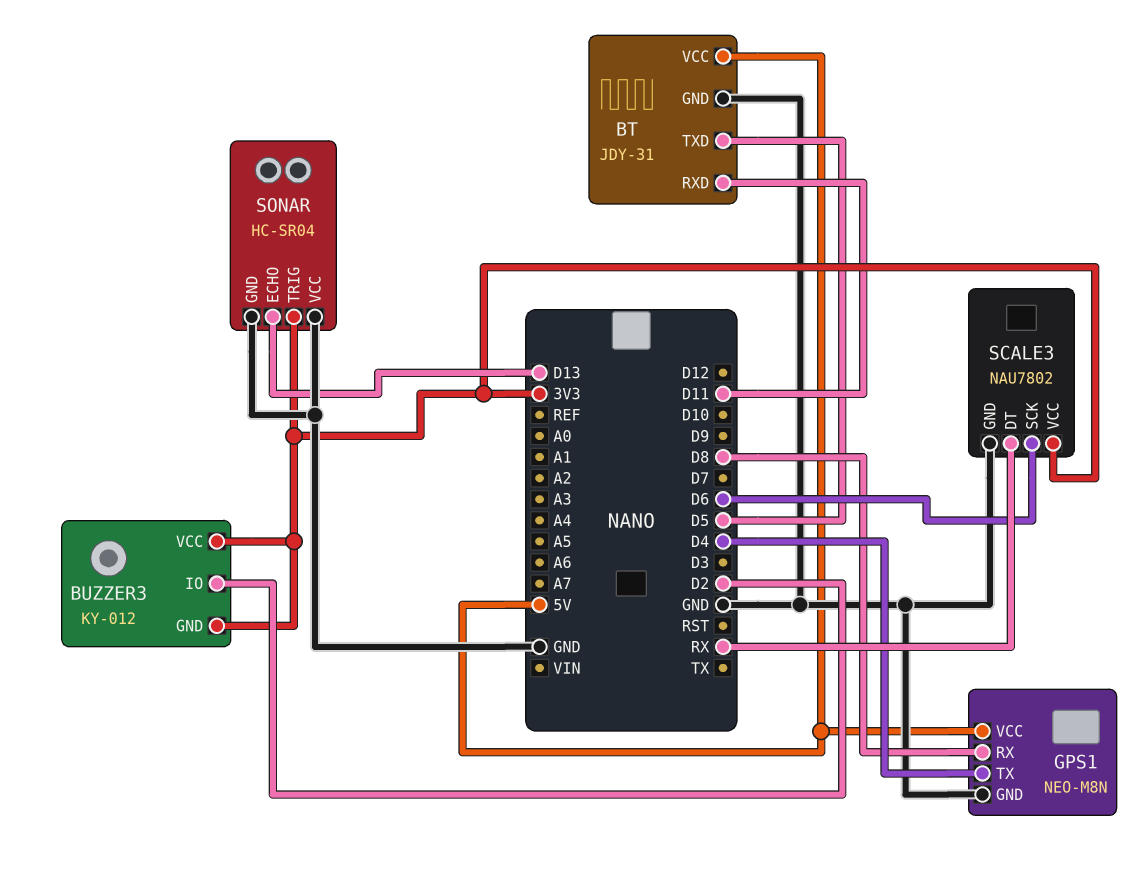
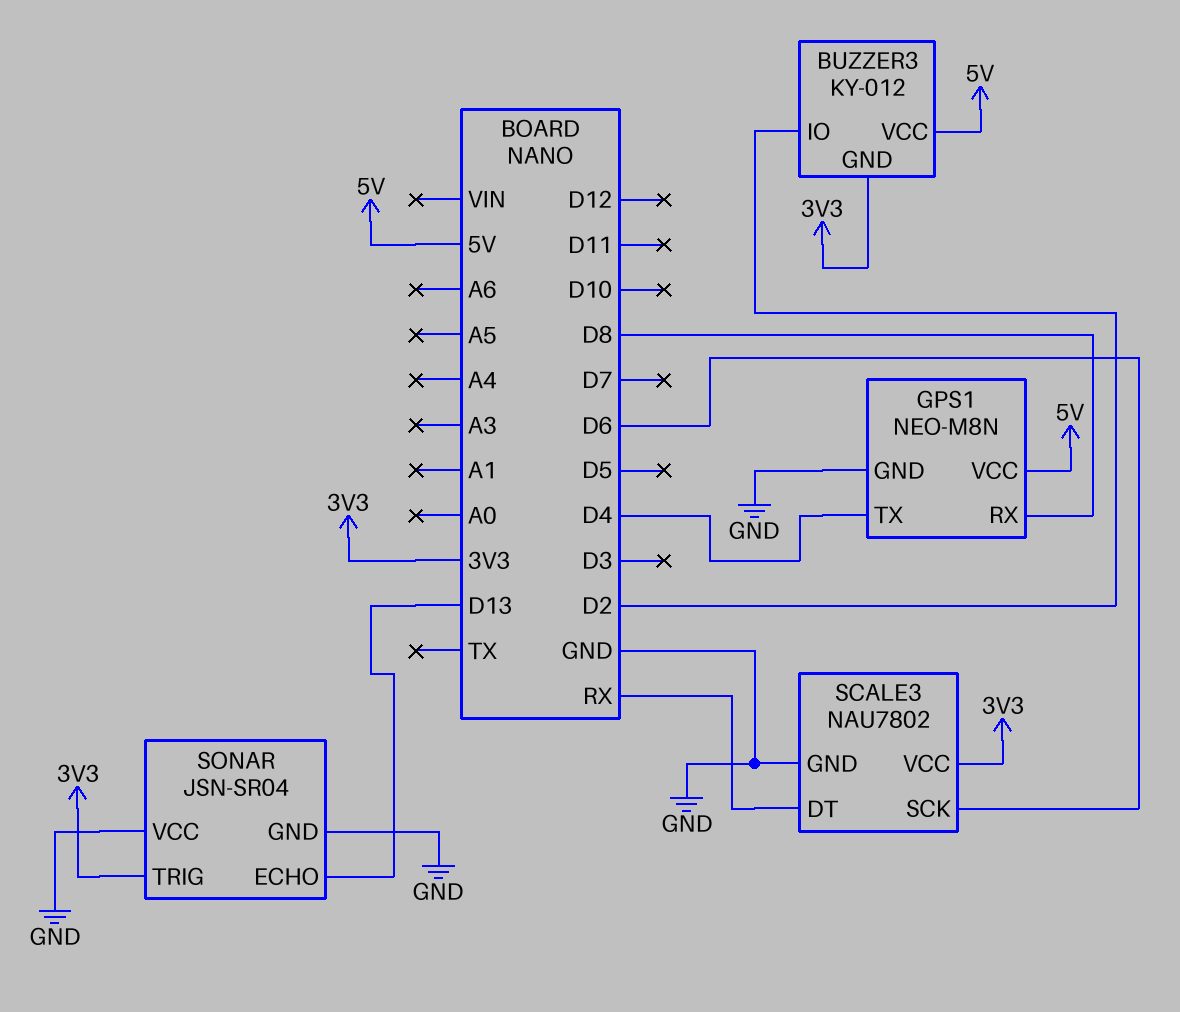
BT: JDY-31 -> none
BT pin GND: GND -> none
BT pin RXD: D11 -> none
BT pin TXD: D5 -> none
BT pin VCC: 5V -> none
BUZZER3 pin VCC: 3V3 -> 5V
SONAR: HC-SR04 -> JSN-SR04

